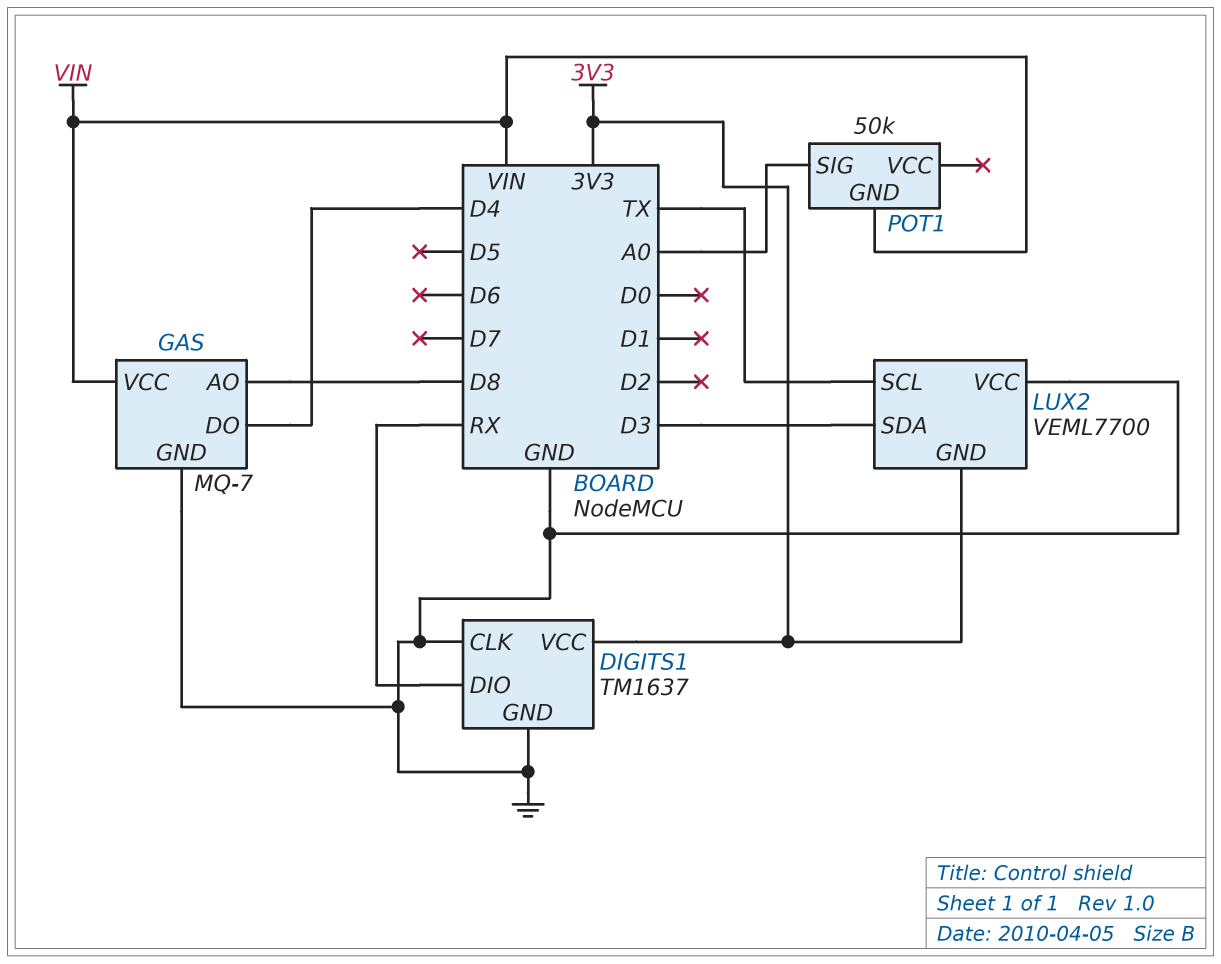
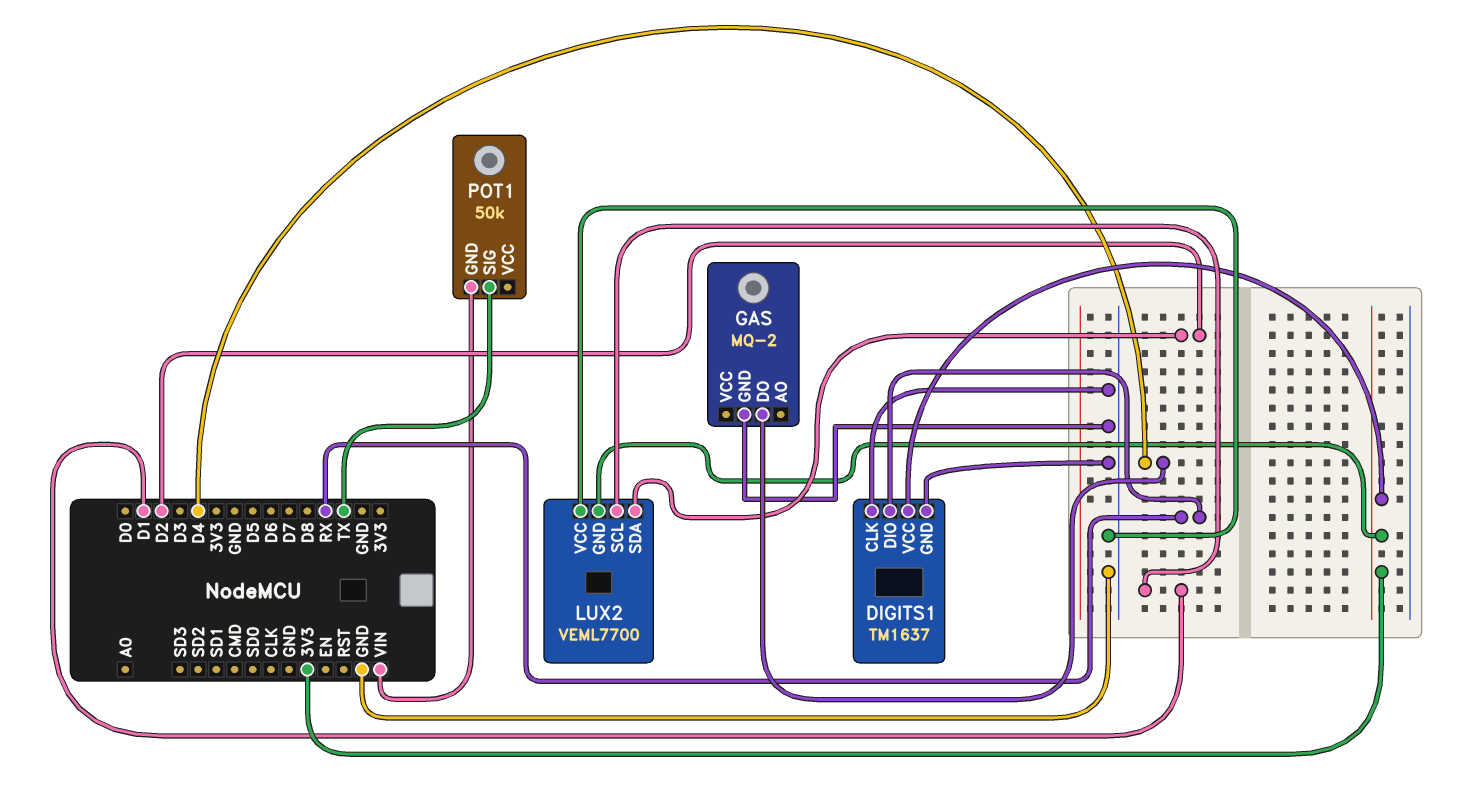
GAS: MQ-7 -> MQ-2
GAS pin AO: D8 -> none
GAS pin VCC: VIN -> none
LUX2 pin SCL: TX -> D1
LUX2 pin SDA: D3 -> D2
POT1 pin SIG: A0 -> TX

